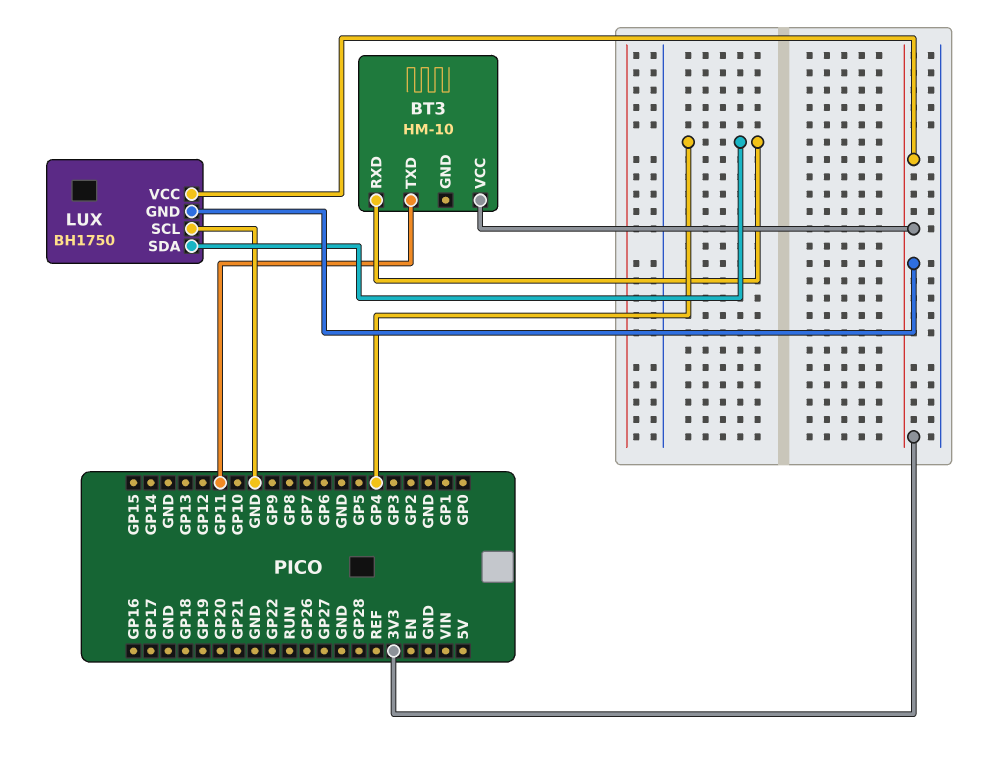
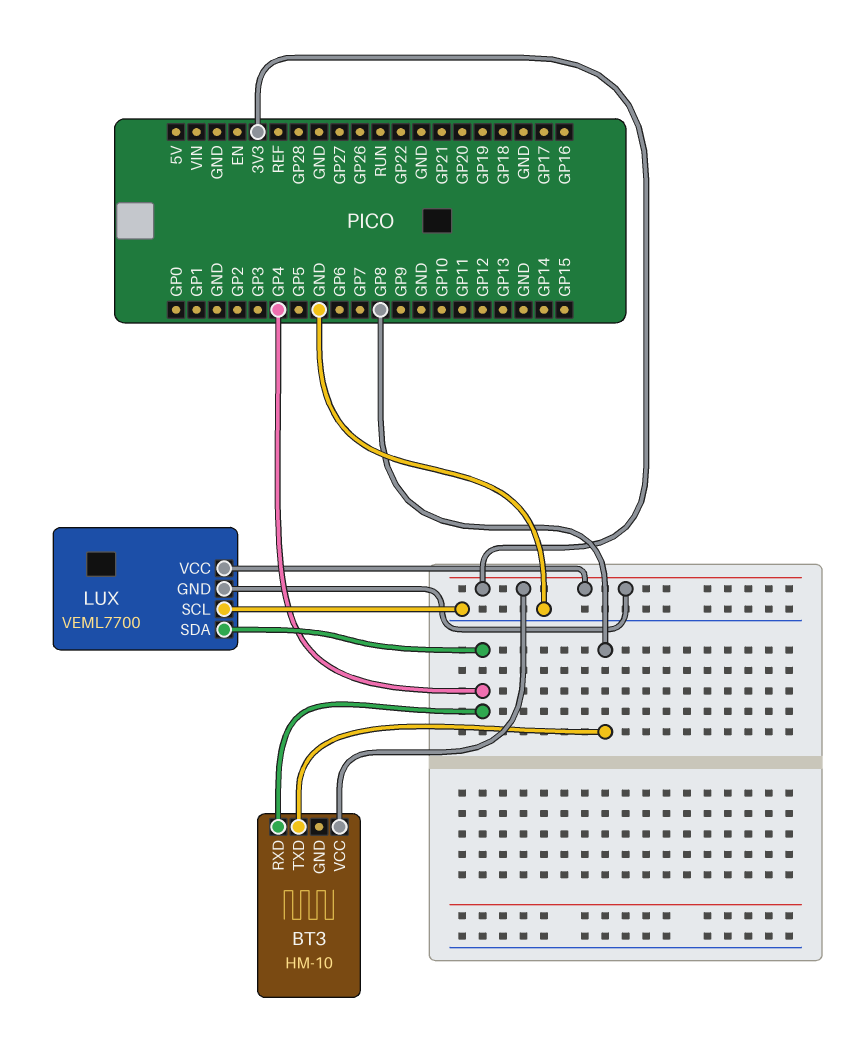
BT3 pin TXD: GP11 -> GP8
LUX: BH1750 -> VEML7700

